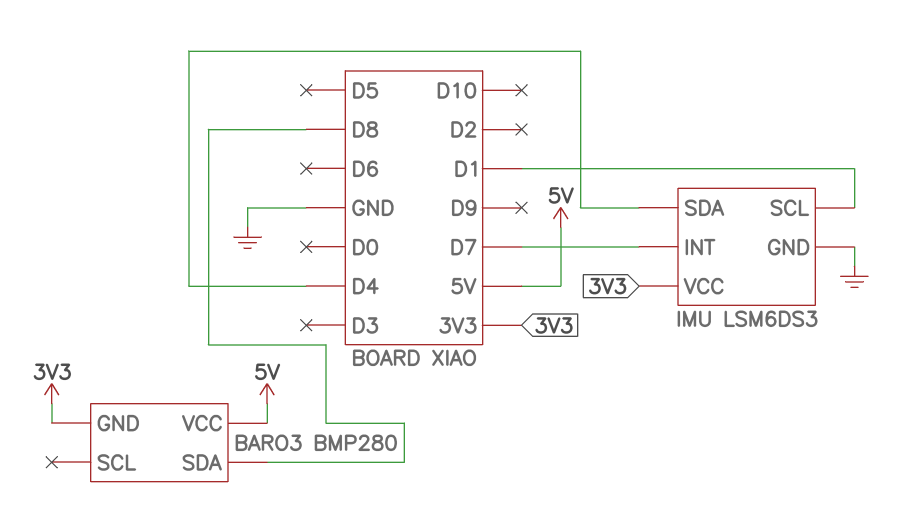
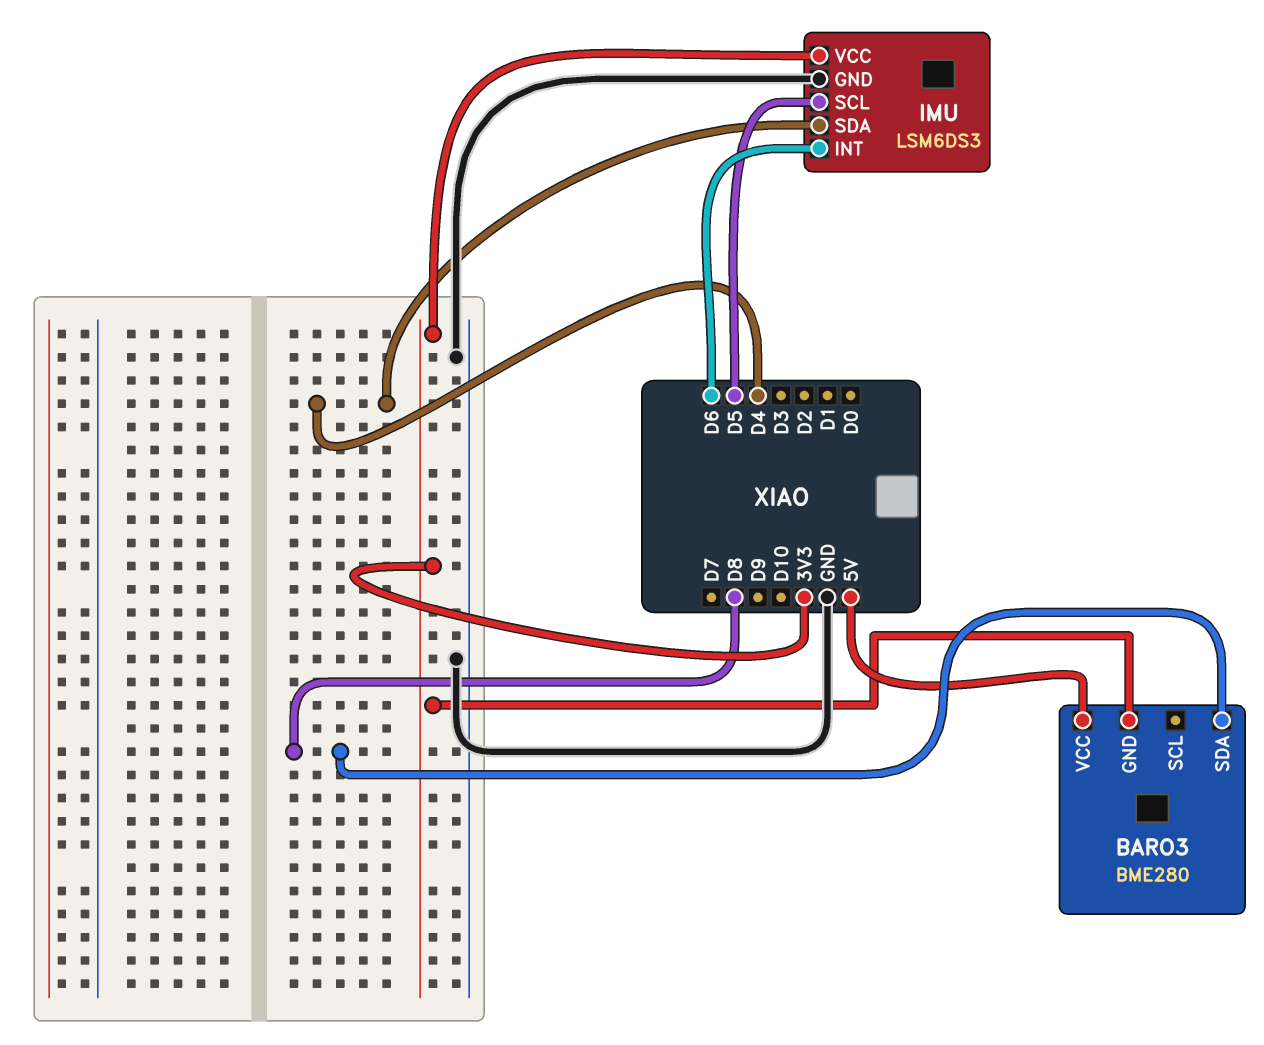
BARO3: BMP280 -> BME280
IMU pin INT: D7 -> D6
IMU pin SCL: D1 -> D5

